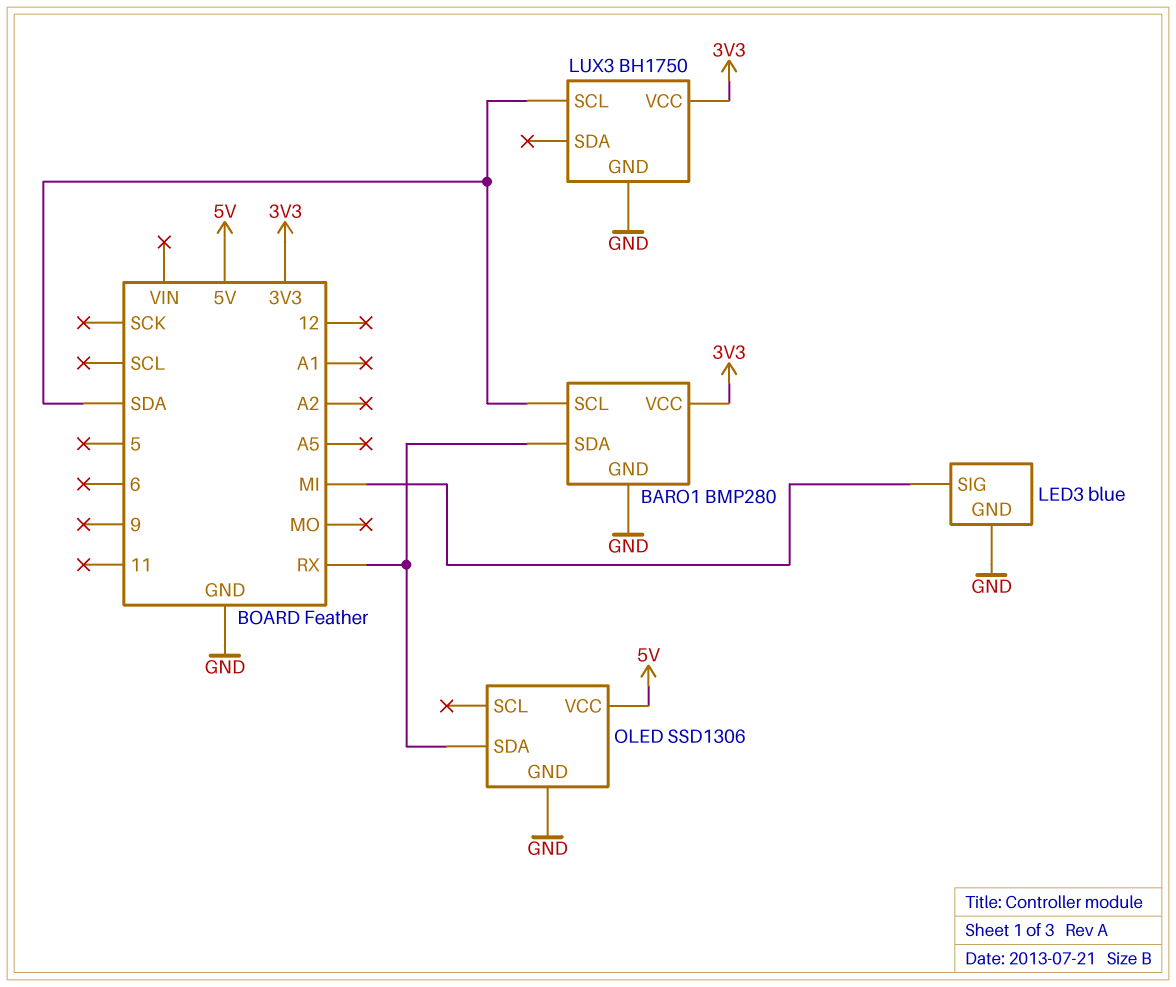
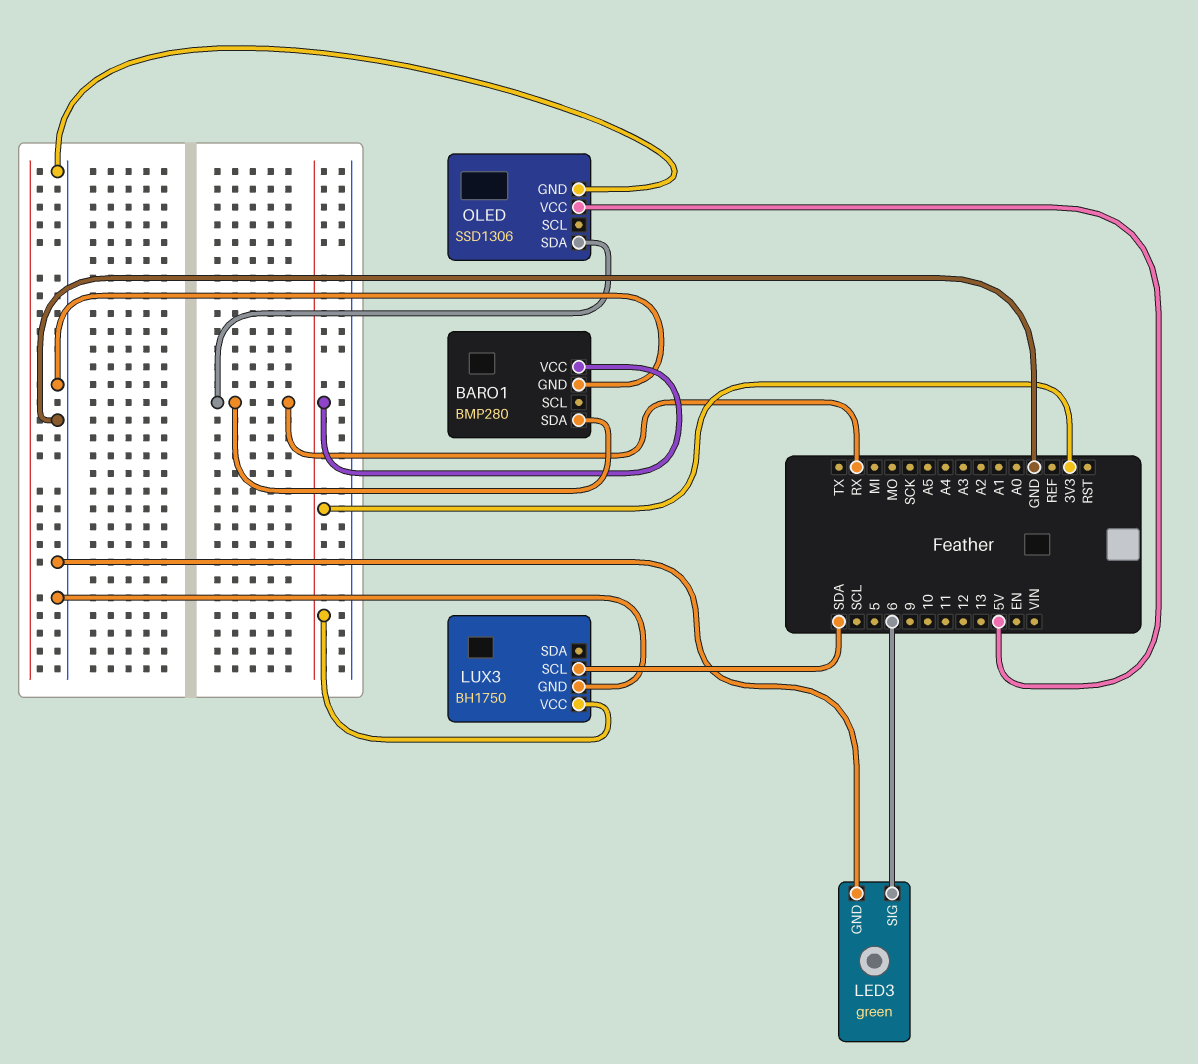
BARO1 pin SCL: SDA -> none
LED3: blue -> green
LED3 pin SIG: MI -> 6

